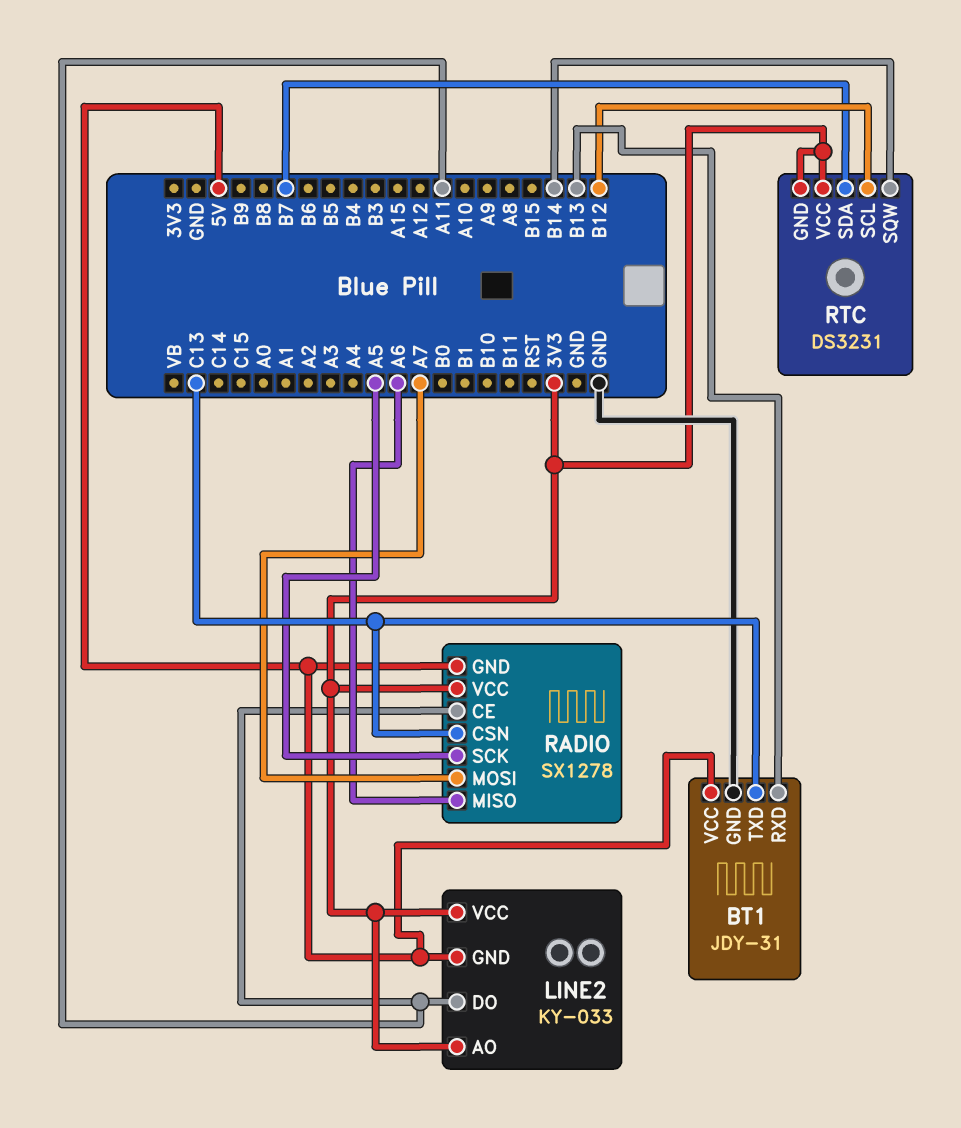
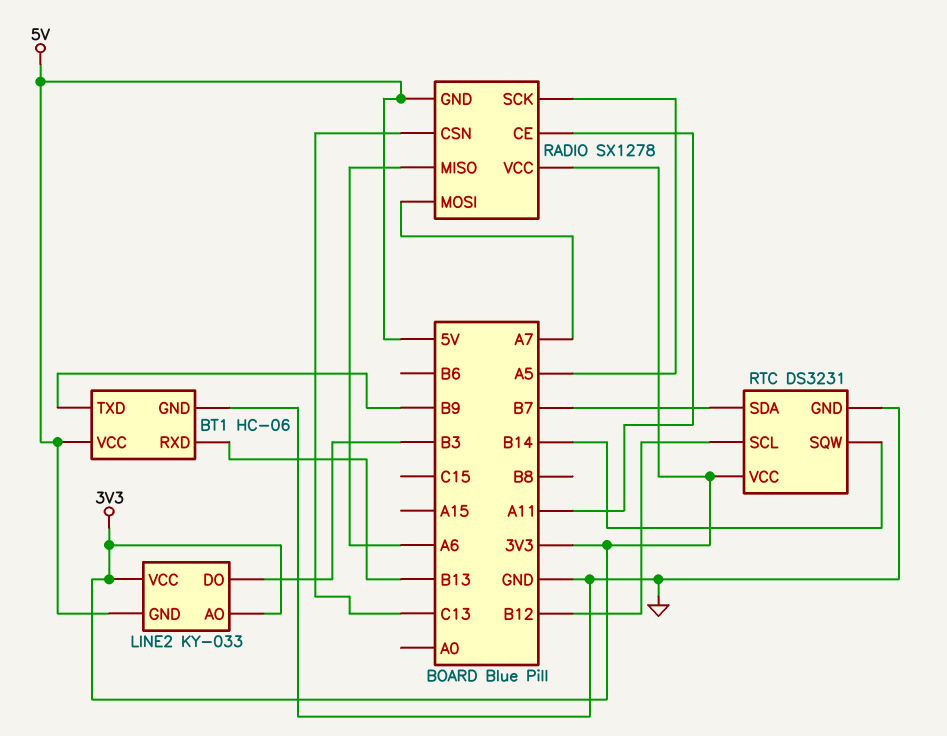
BT1: JDY-31 -> HC-06
BT1 pin TXD: C13 -> B9
LINE2 pin DO: A11 -> B3
RTC pin GND: 3V3 -> GND

